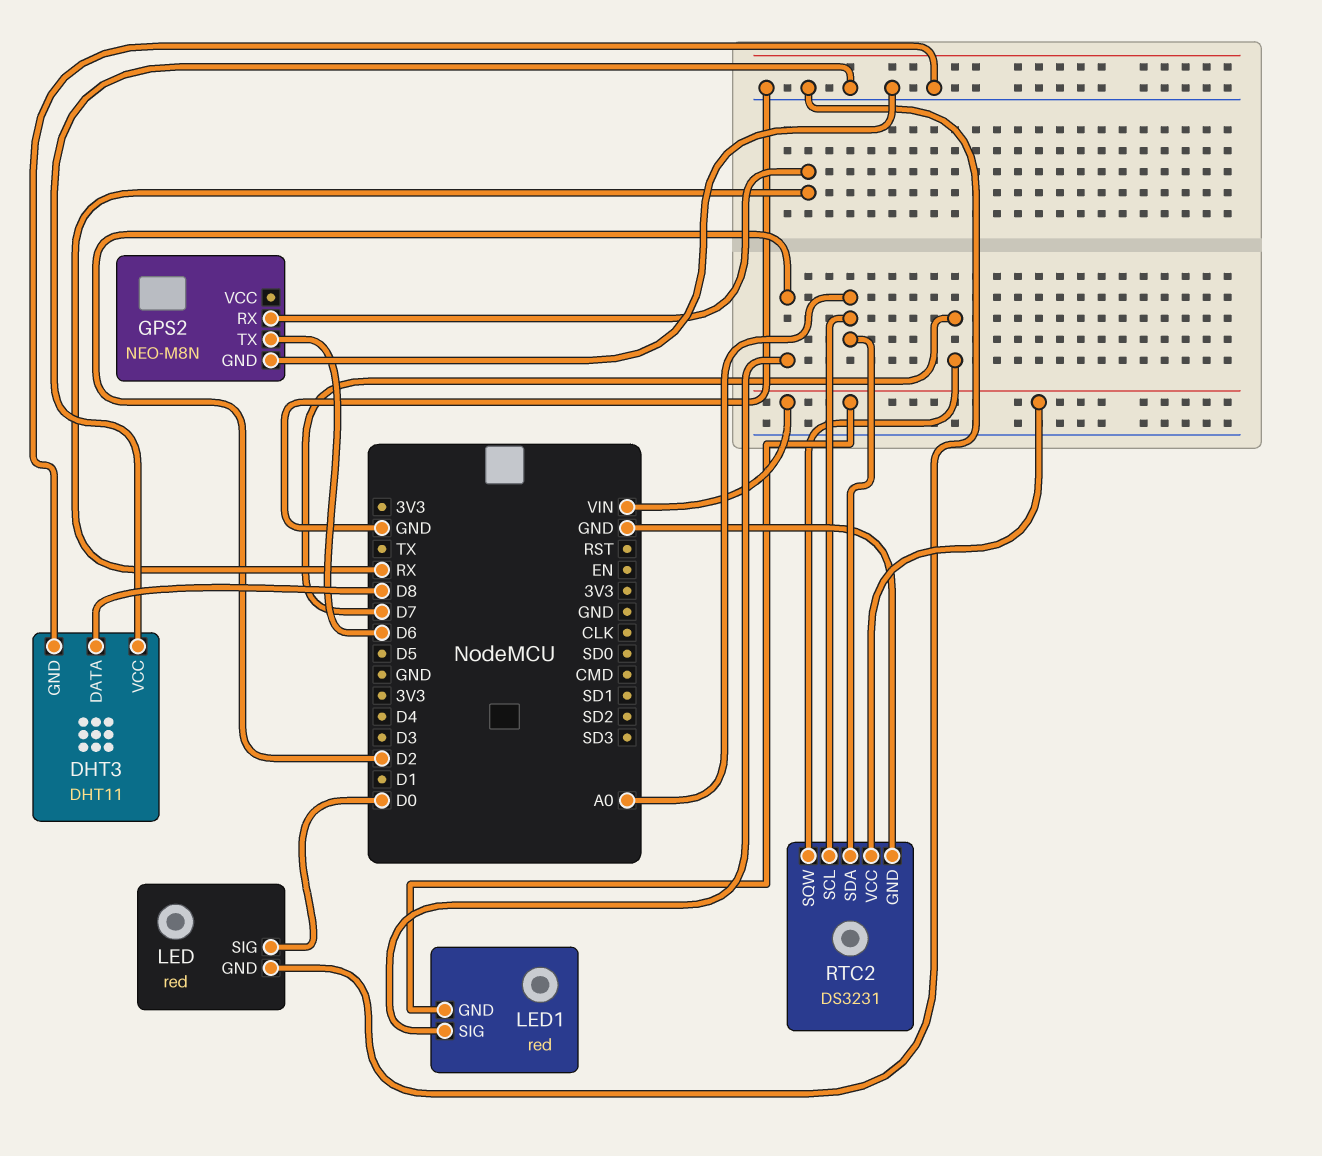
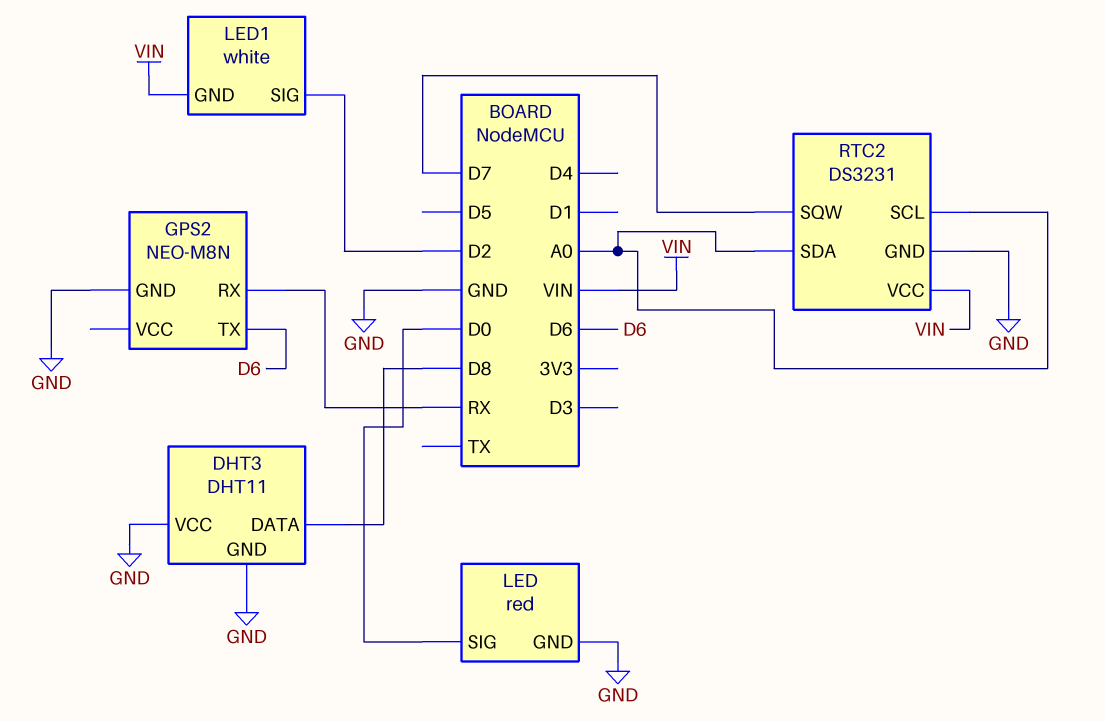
LED1: red -> white

